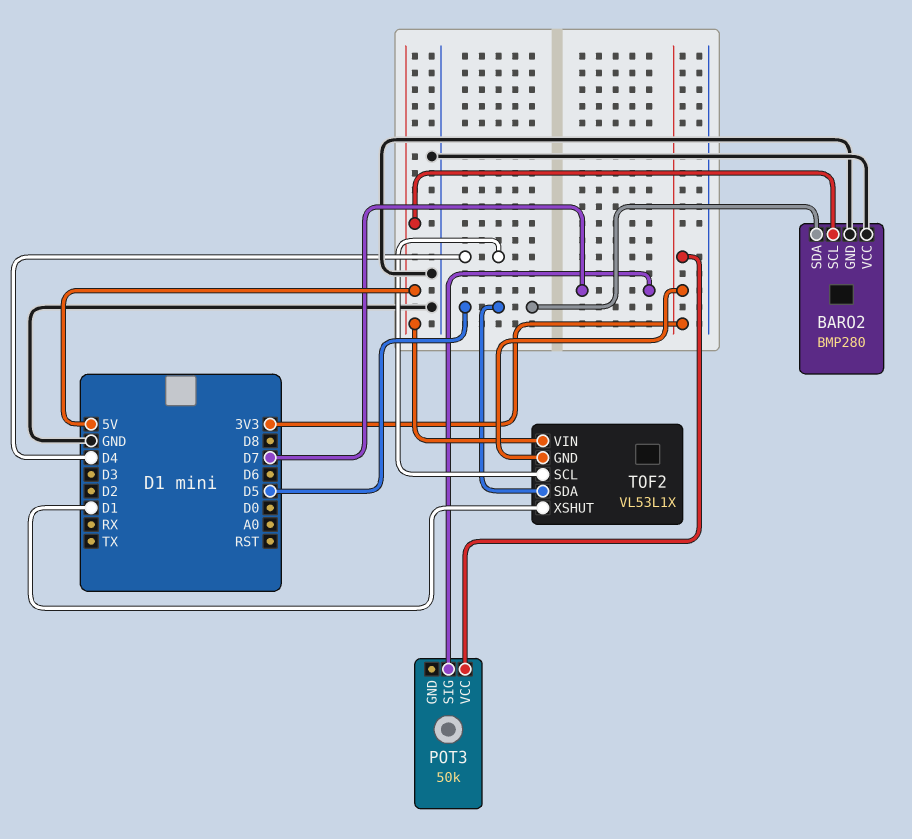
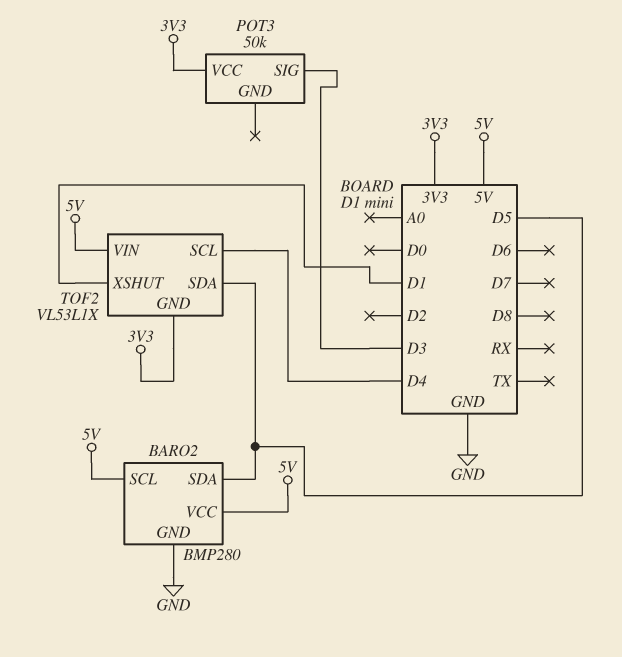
BARO2 pin VCC: GND -> 5V
POT3 pin SIG: D7 -> D3

